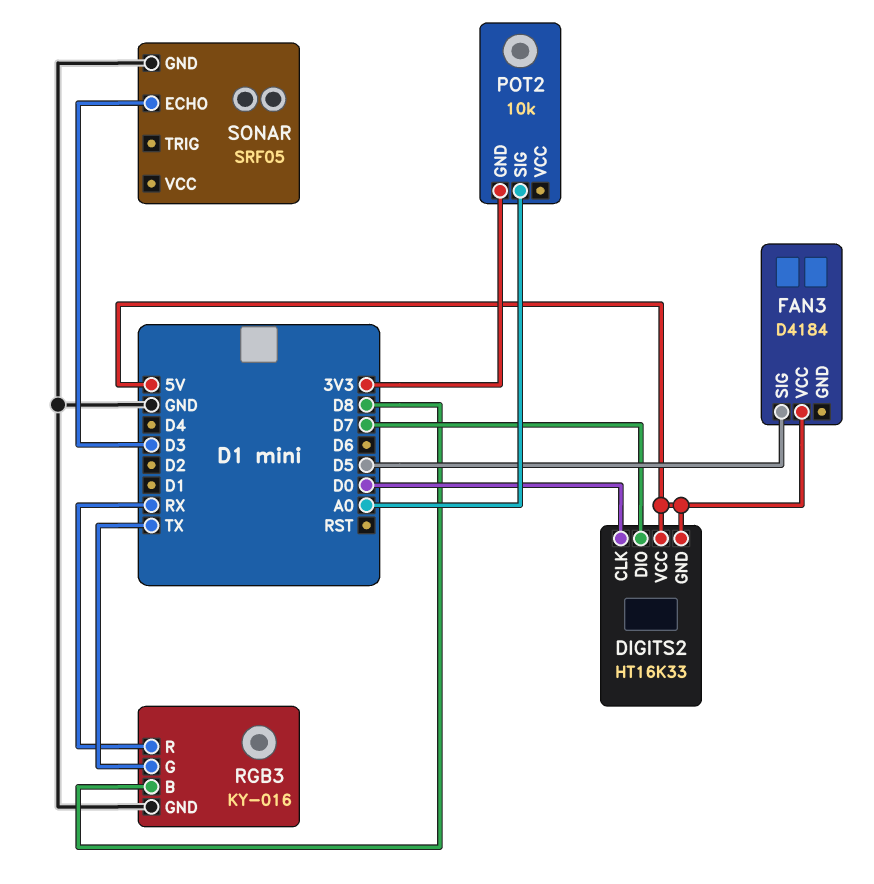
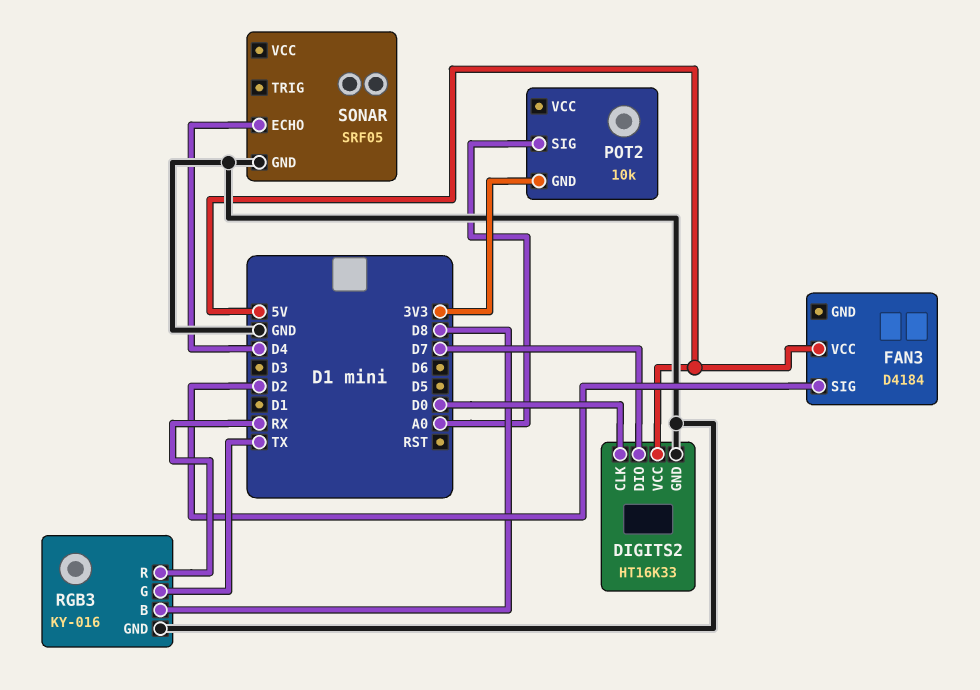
DIGITS2 pin GND: 5V -> GND
FAN3 pin SIG: D5 -> D2
SONAR pin ECHO: D3 -> D4

